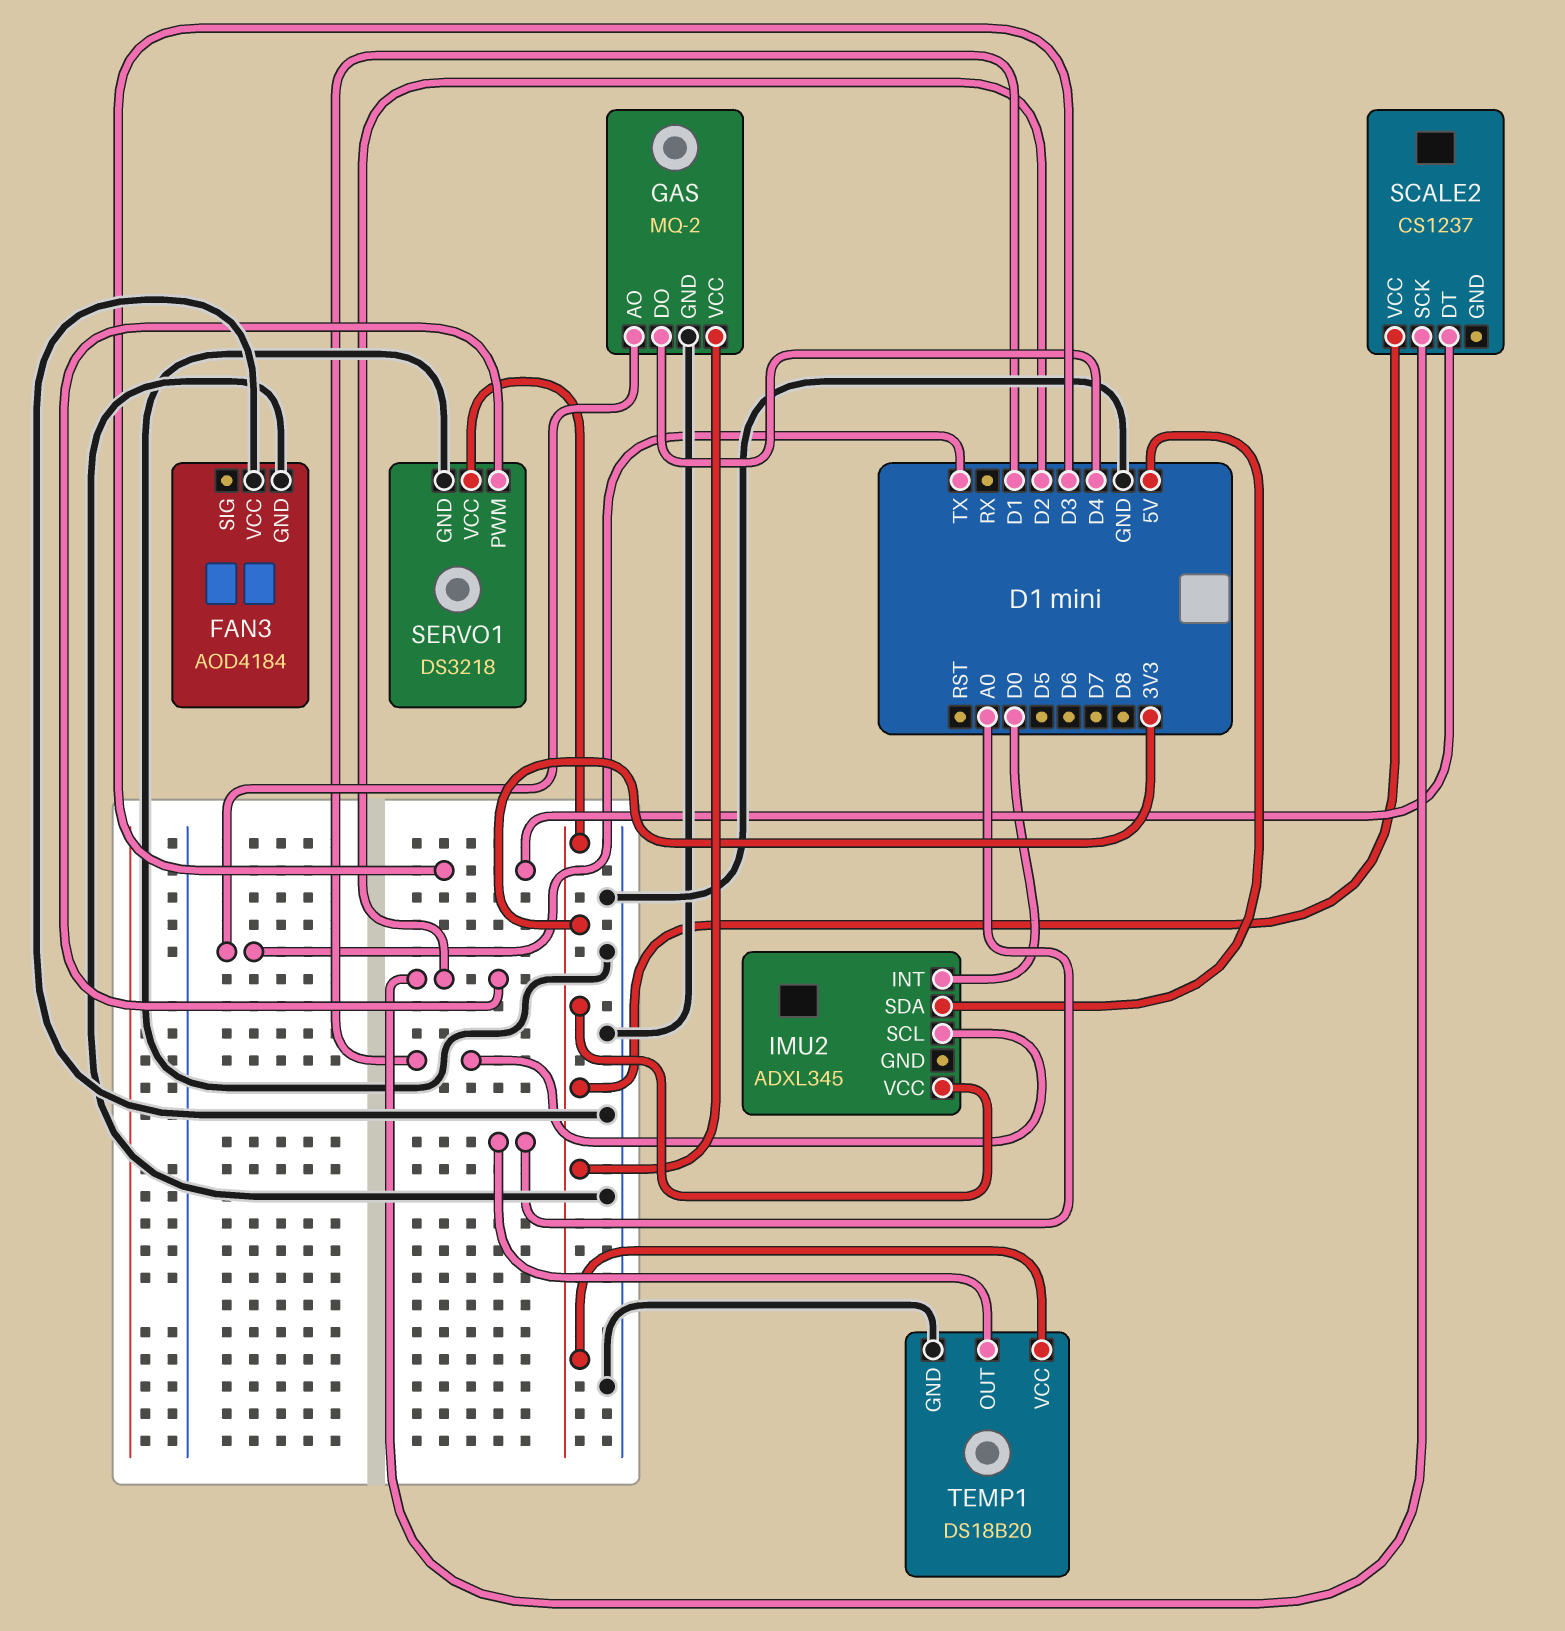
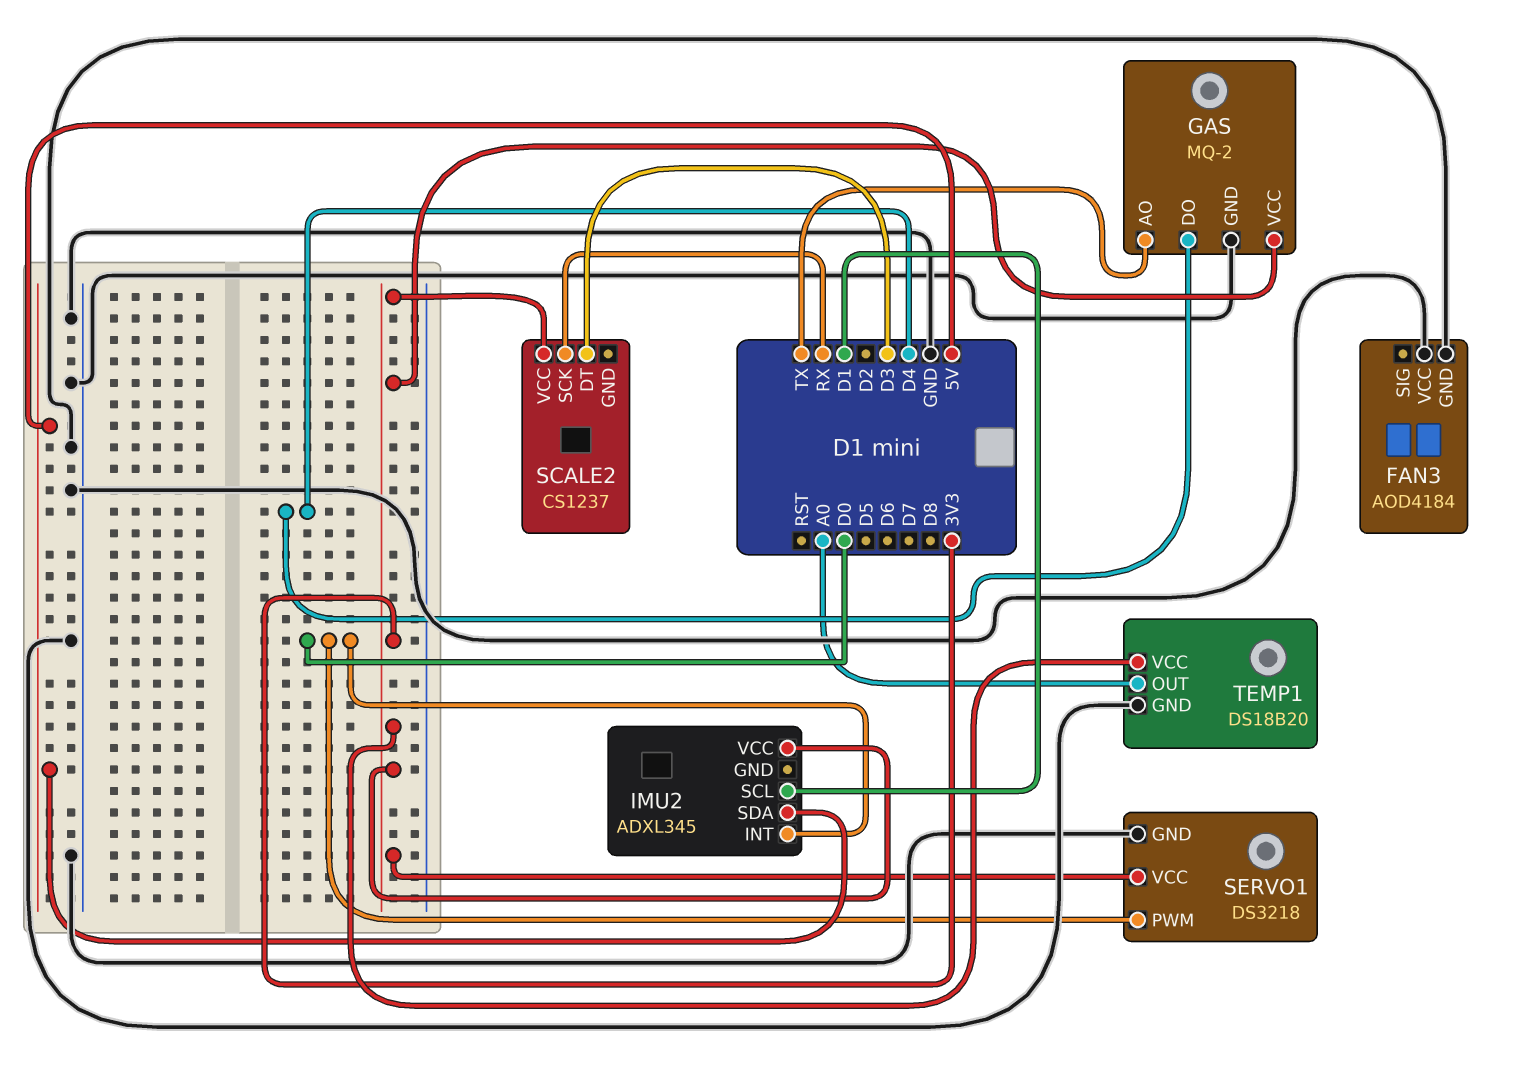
SCALE2 pin SCK: D2 -> RX
SERVO1 pin PWM: D2 -> D0

